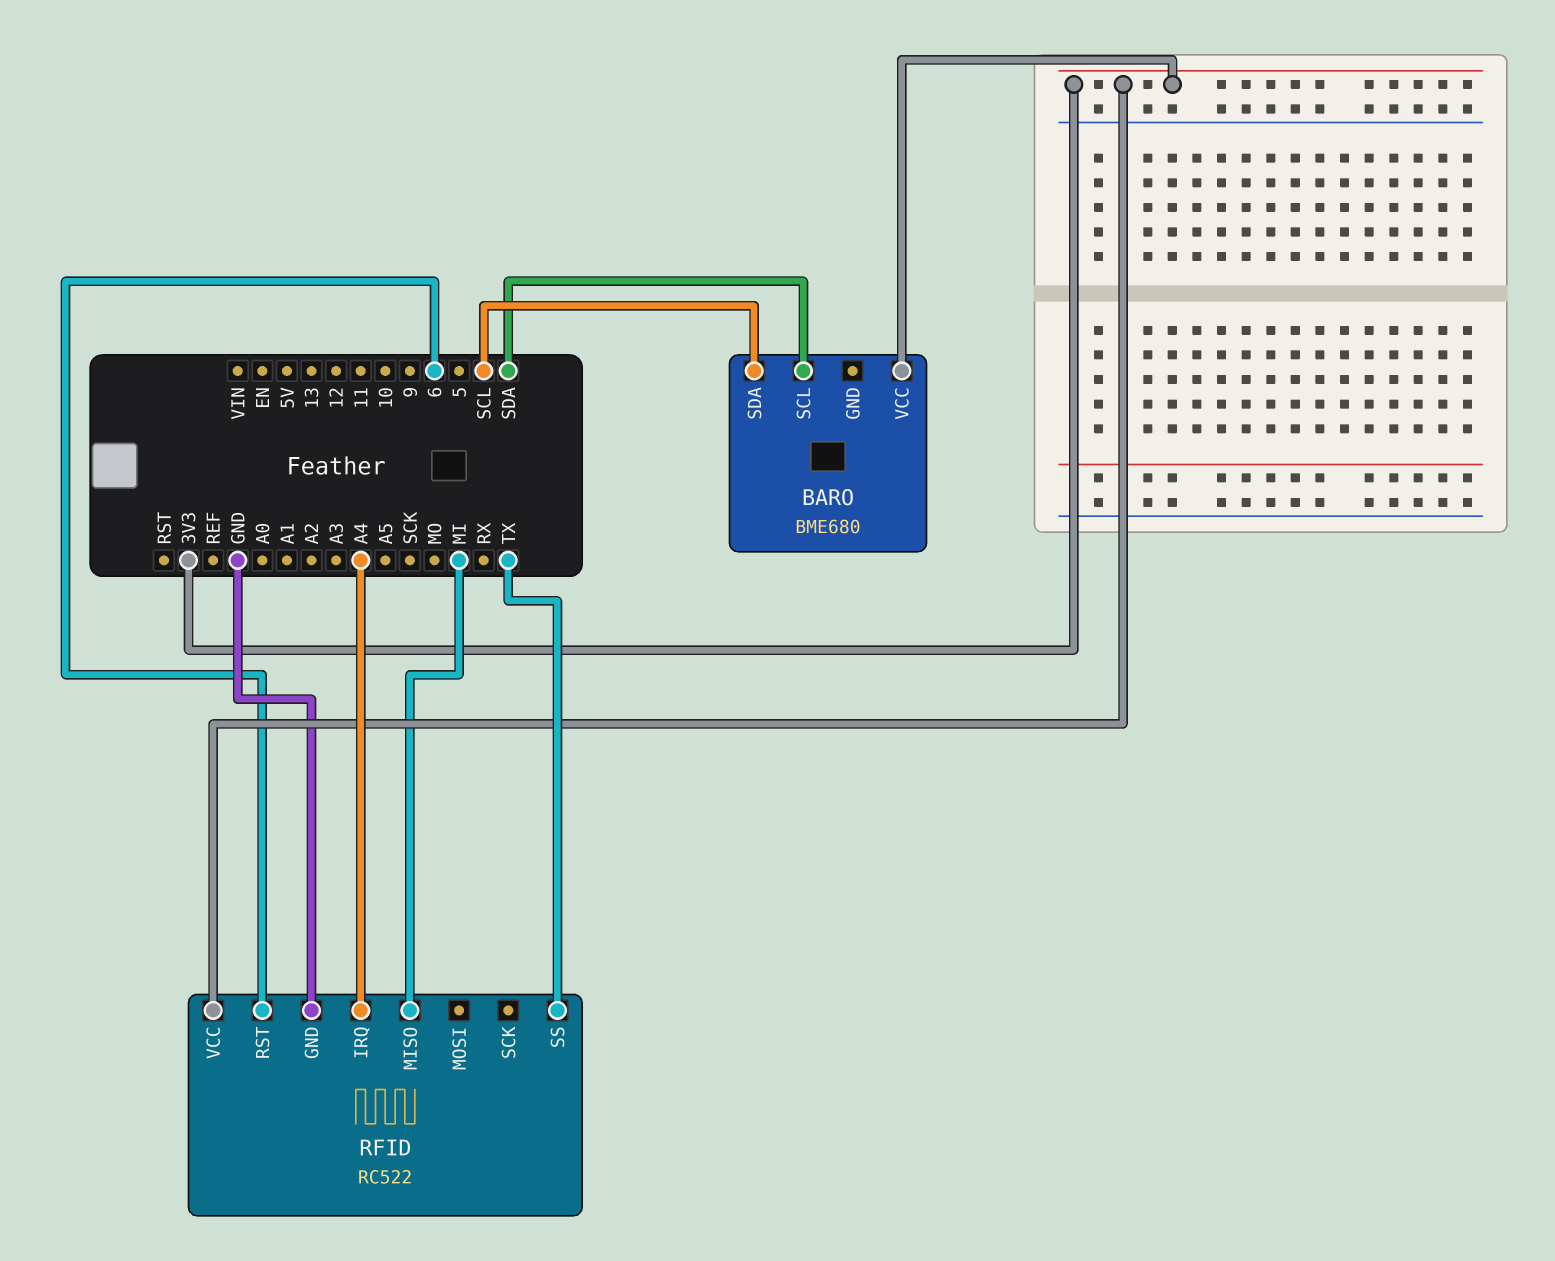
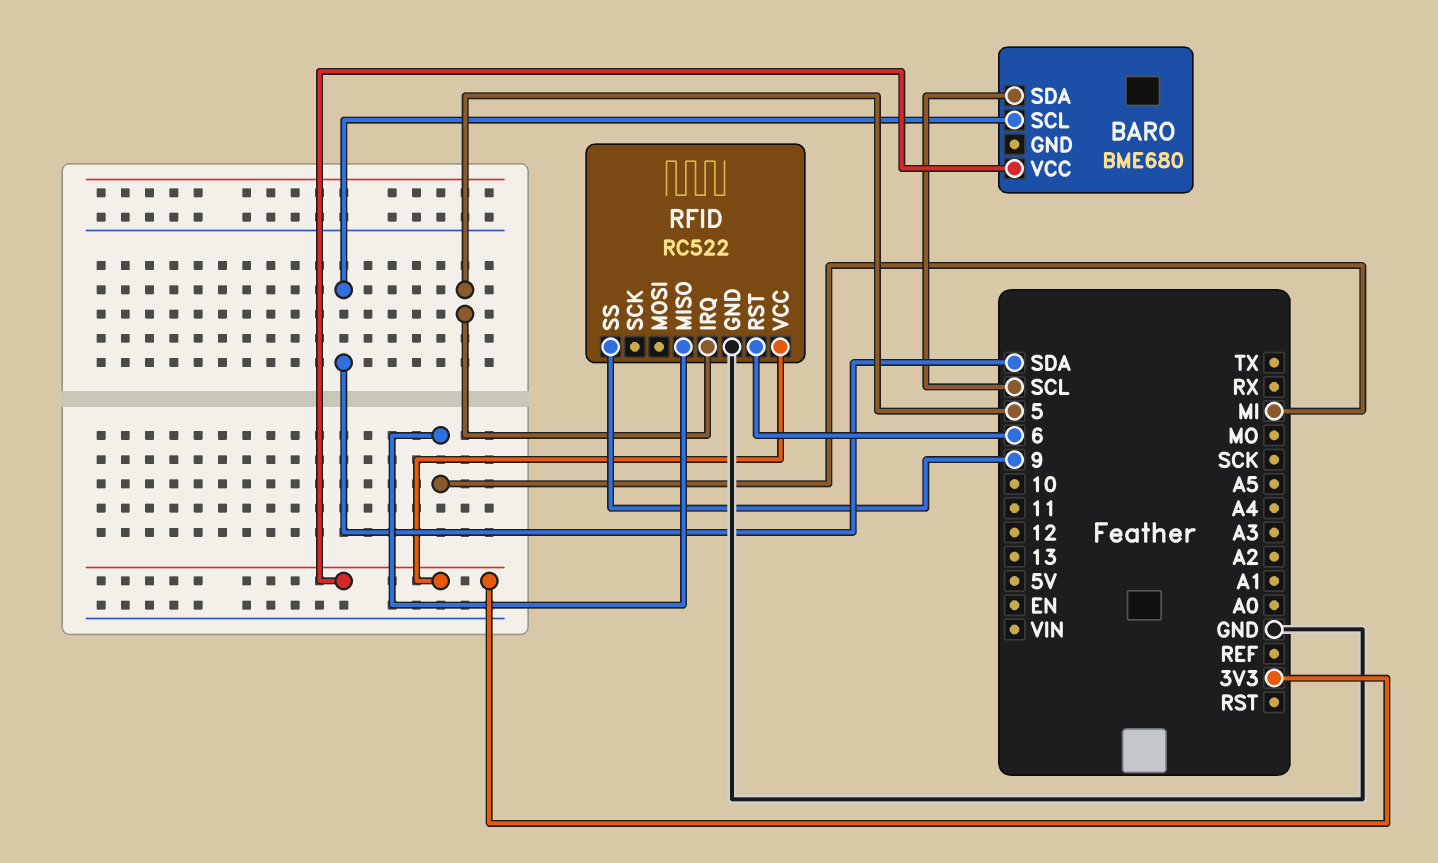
RFID pin IRQ: A4 -> 5
RFID pin SS: TX -> 9

